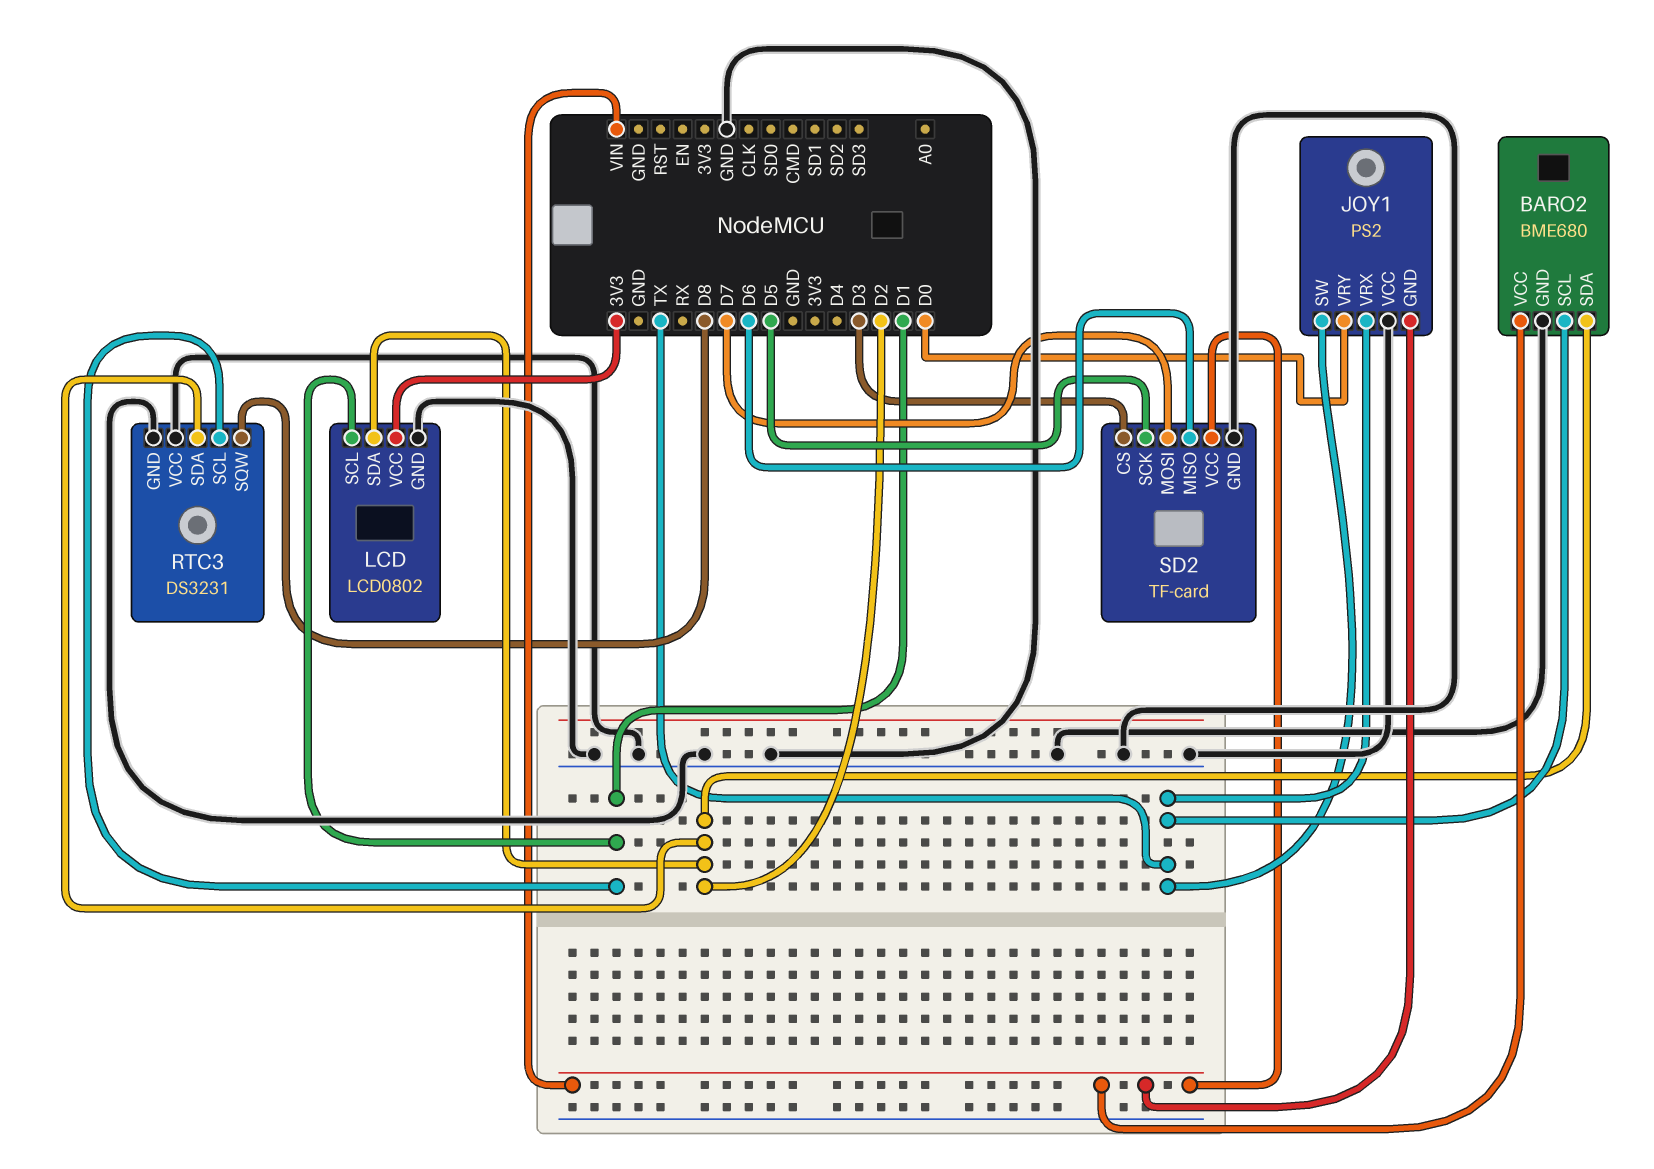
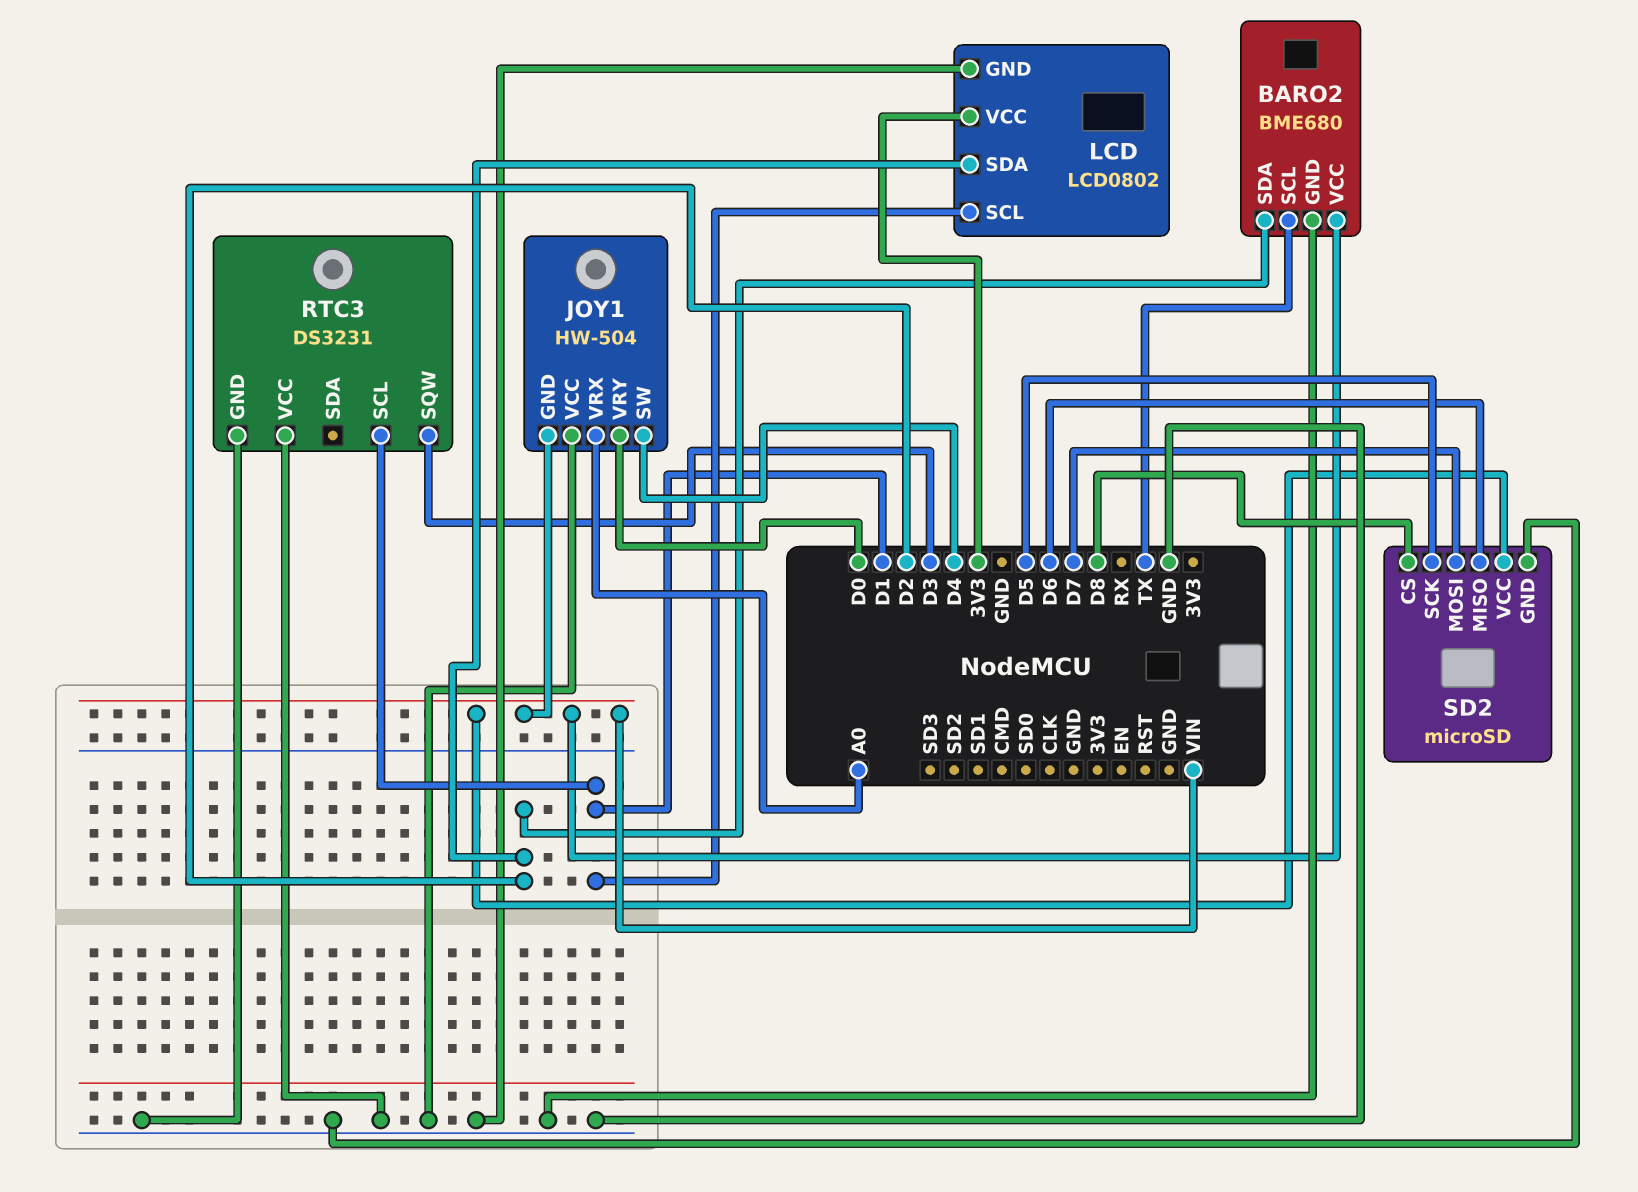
JOY1: PS2 -> HW-504
JOY1 pin SW: TX -> D4
JOY1 pin VRX: TX -> A0
RTC3 pin SDA: D2 -> none
RTC3 pin SQW: D8 -> D3
SD2: TF-card -> microSD
SD2 pin CS: D3 -> D8

